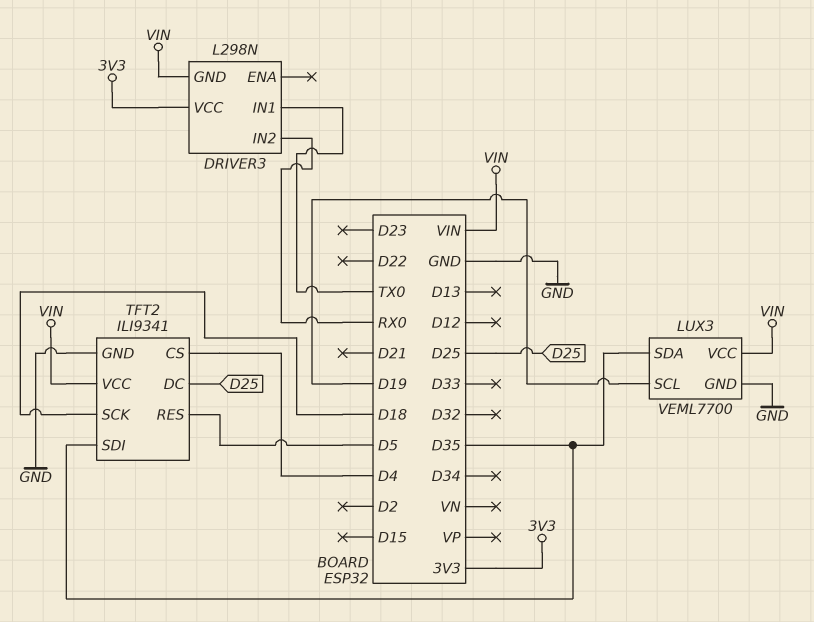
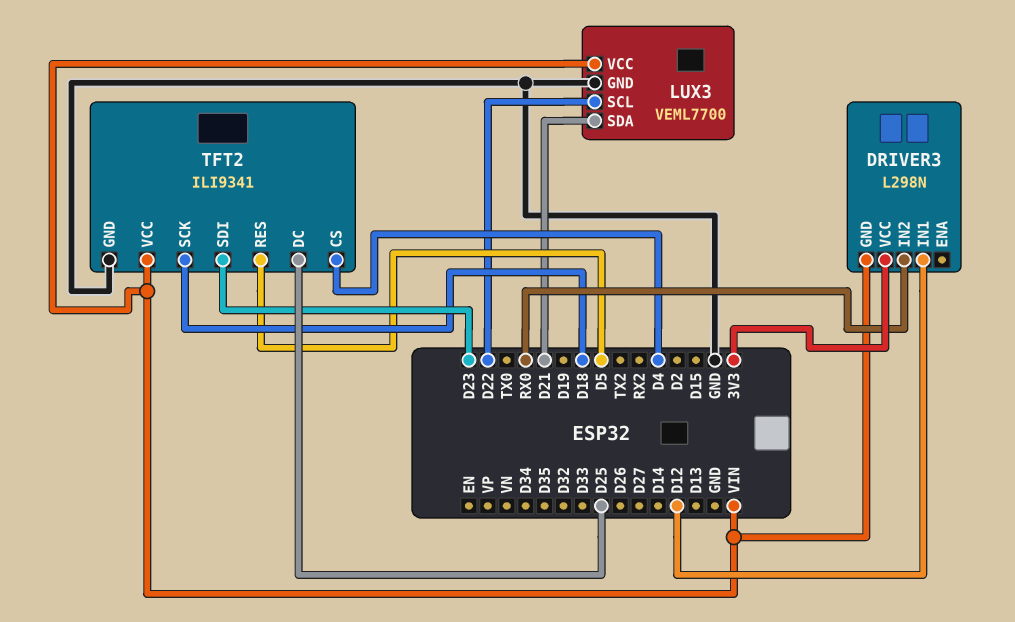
DRIVER3 pin IN1: TX0 -> D12
LUX3 pin SCL: D19 -> D22
LUX3 pin SDA: D35 -> D21
TFT2 pin SDI: D35 -> D23

